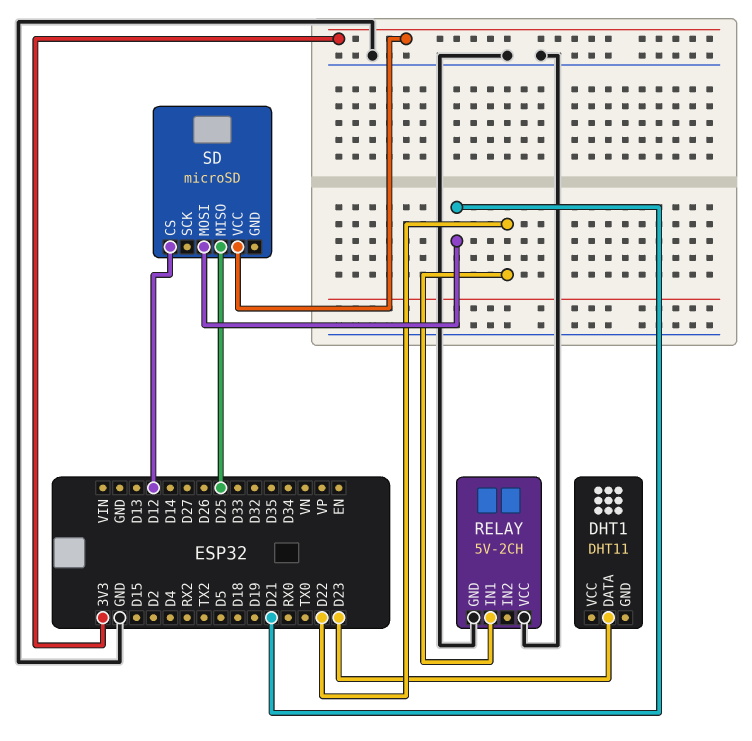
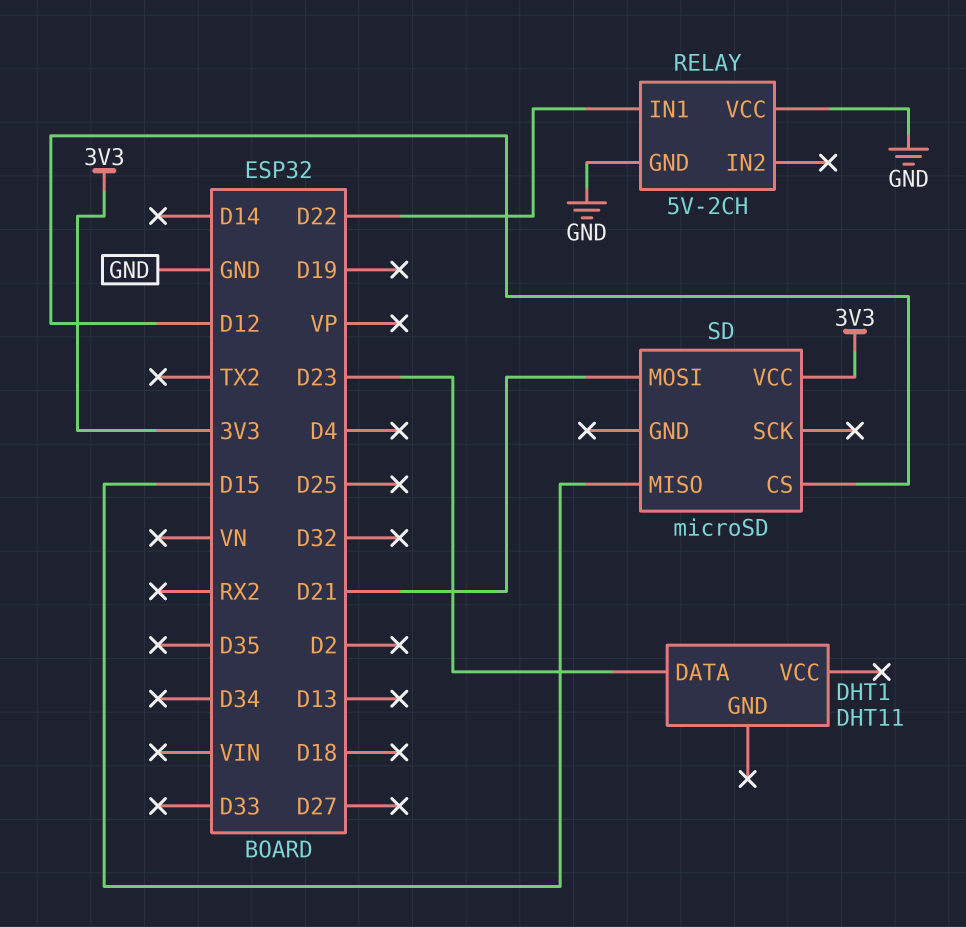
SD pin MISO: D25 -> D15

